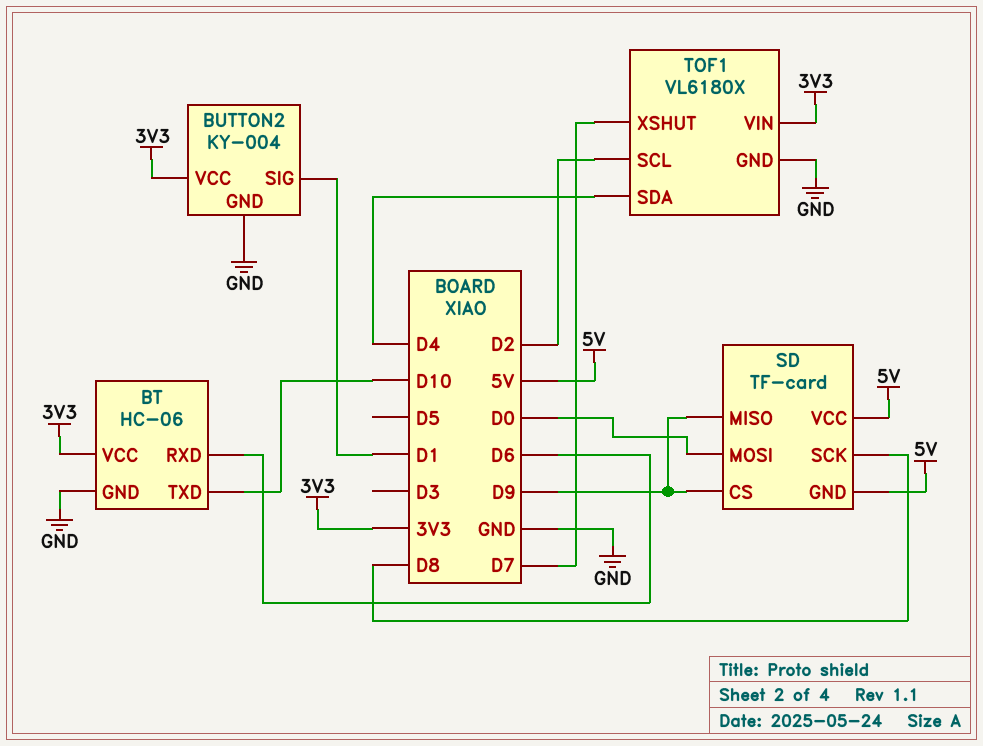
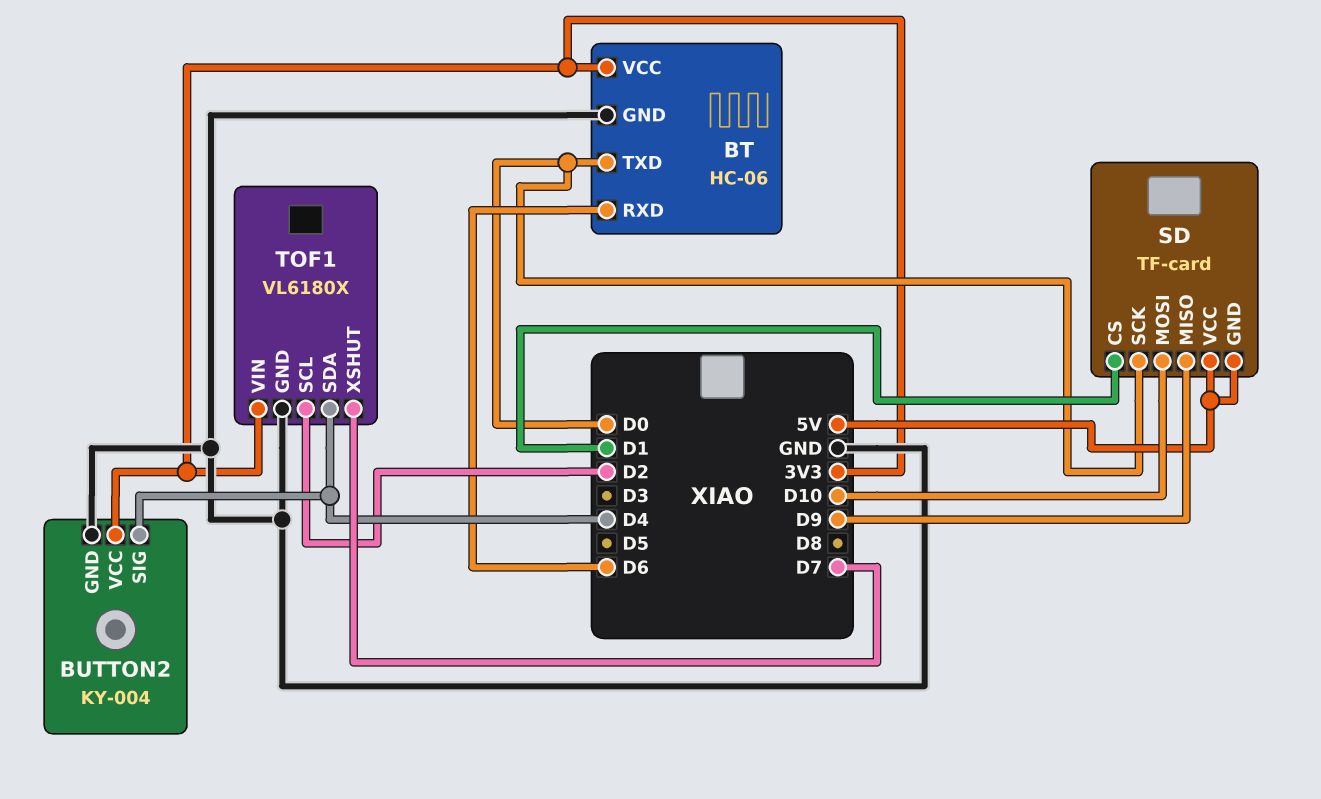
BT pin TXD: D10 -> D0
BUTTON2 pin SIG: D1 -> D4
SD pin CS: D9 -> D1
SD pin MOSI: D0 -> D10
SD pin SCK: D8 -> D0

